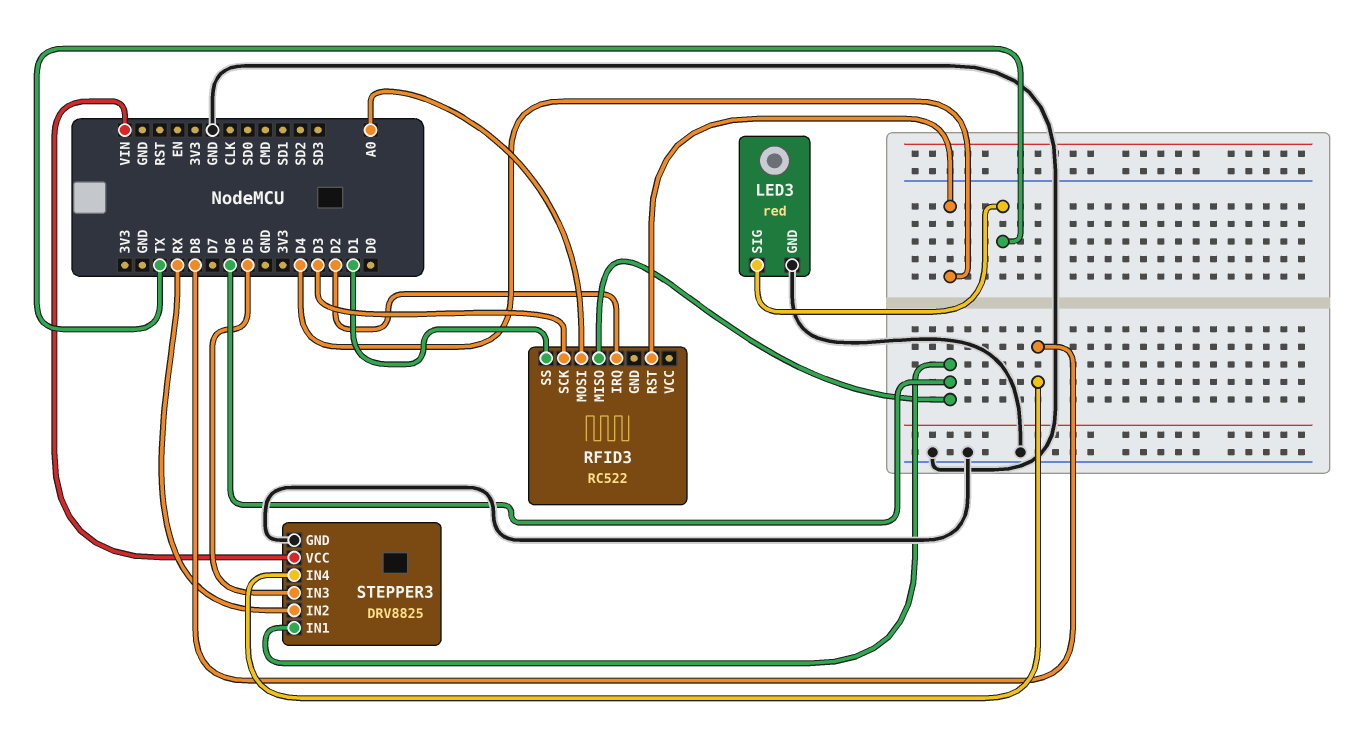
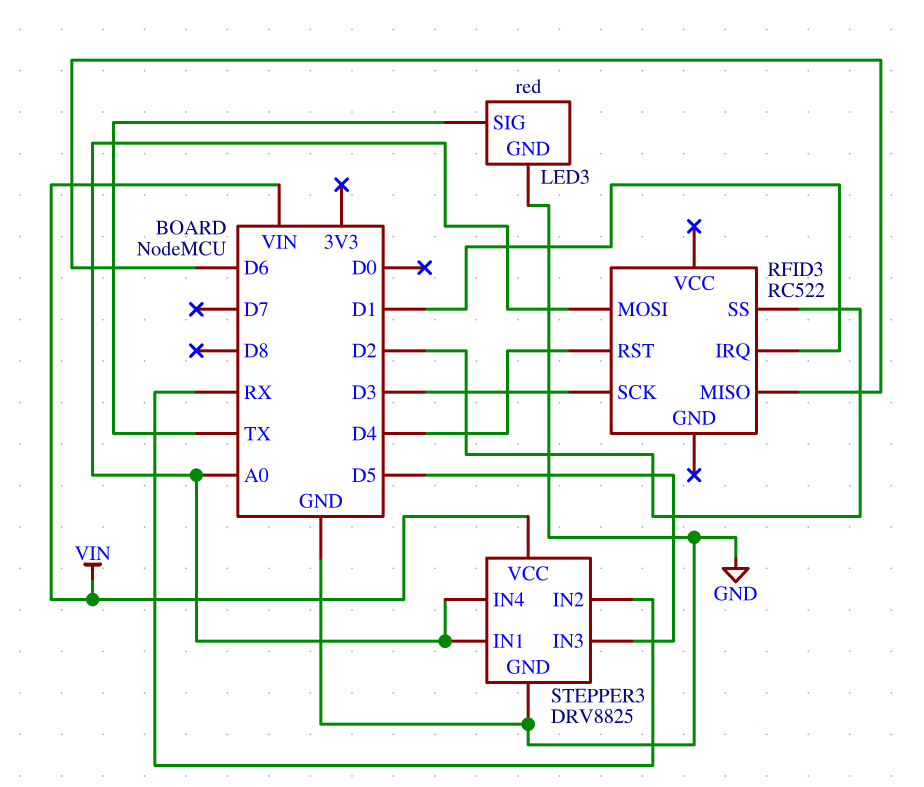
RFID3 pin IRQ: D2 -> D1
RFID3 pin SS: D1 -> D2
STEPPER3 pin IN1: D6 -> A0
STEPPER3 pin IN4: D8 -> A0

